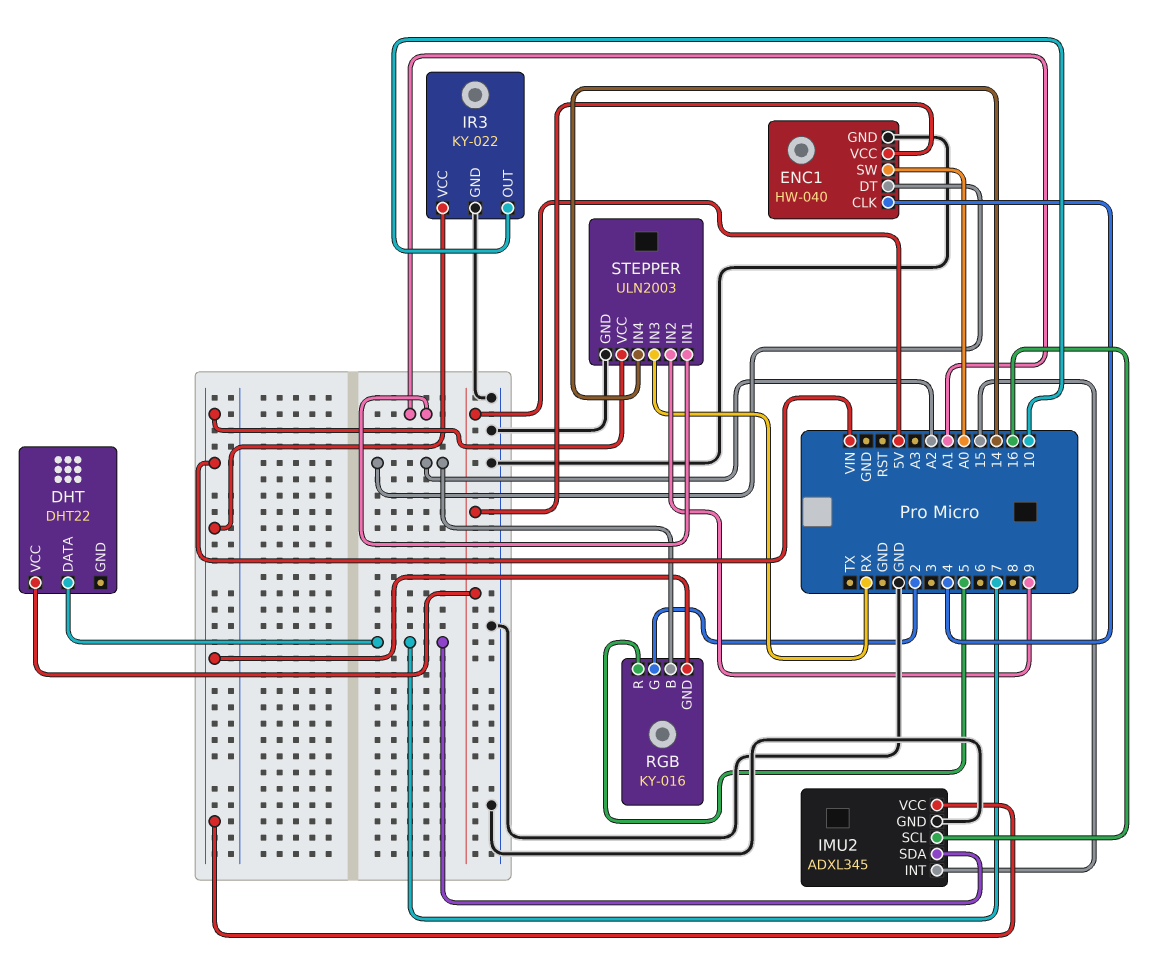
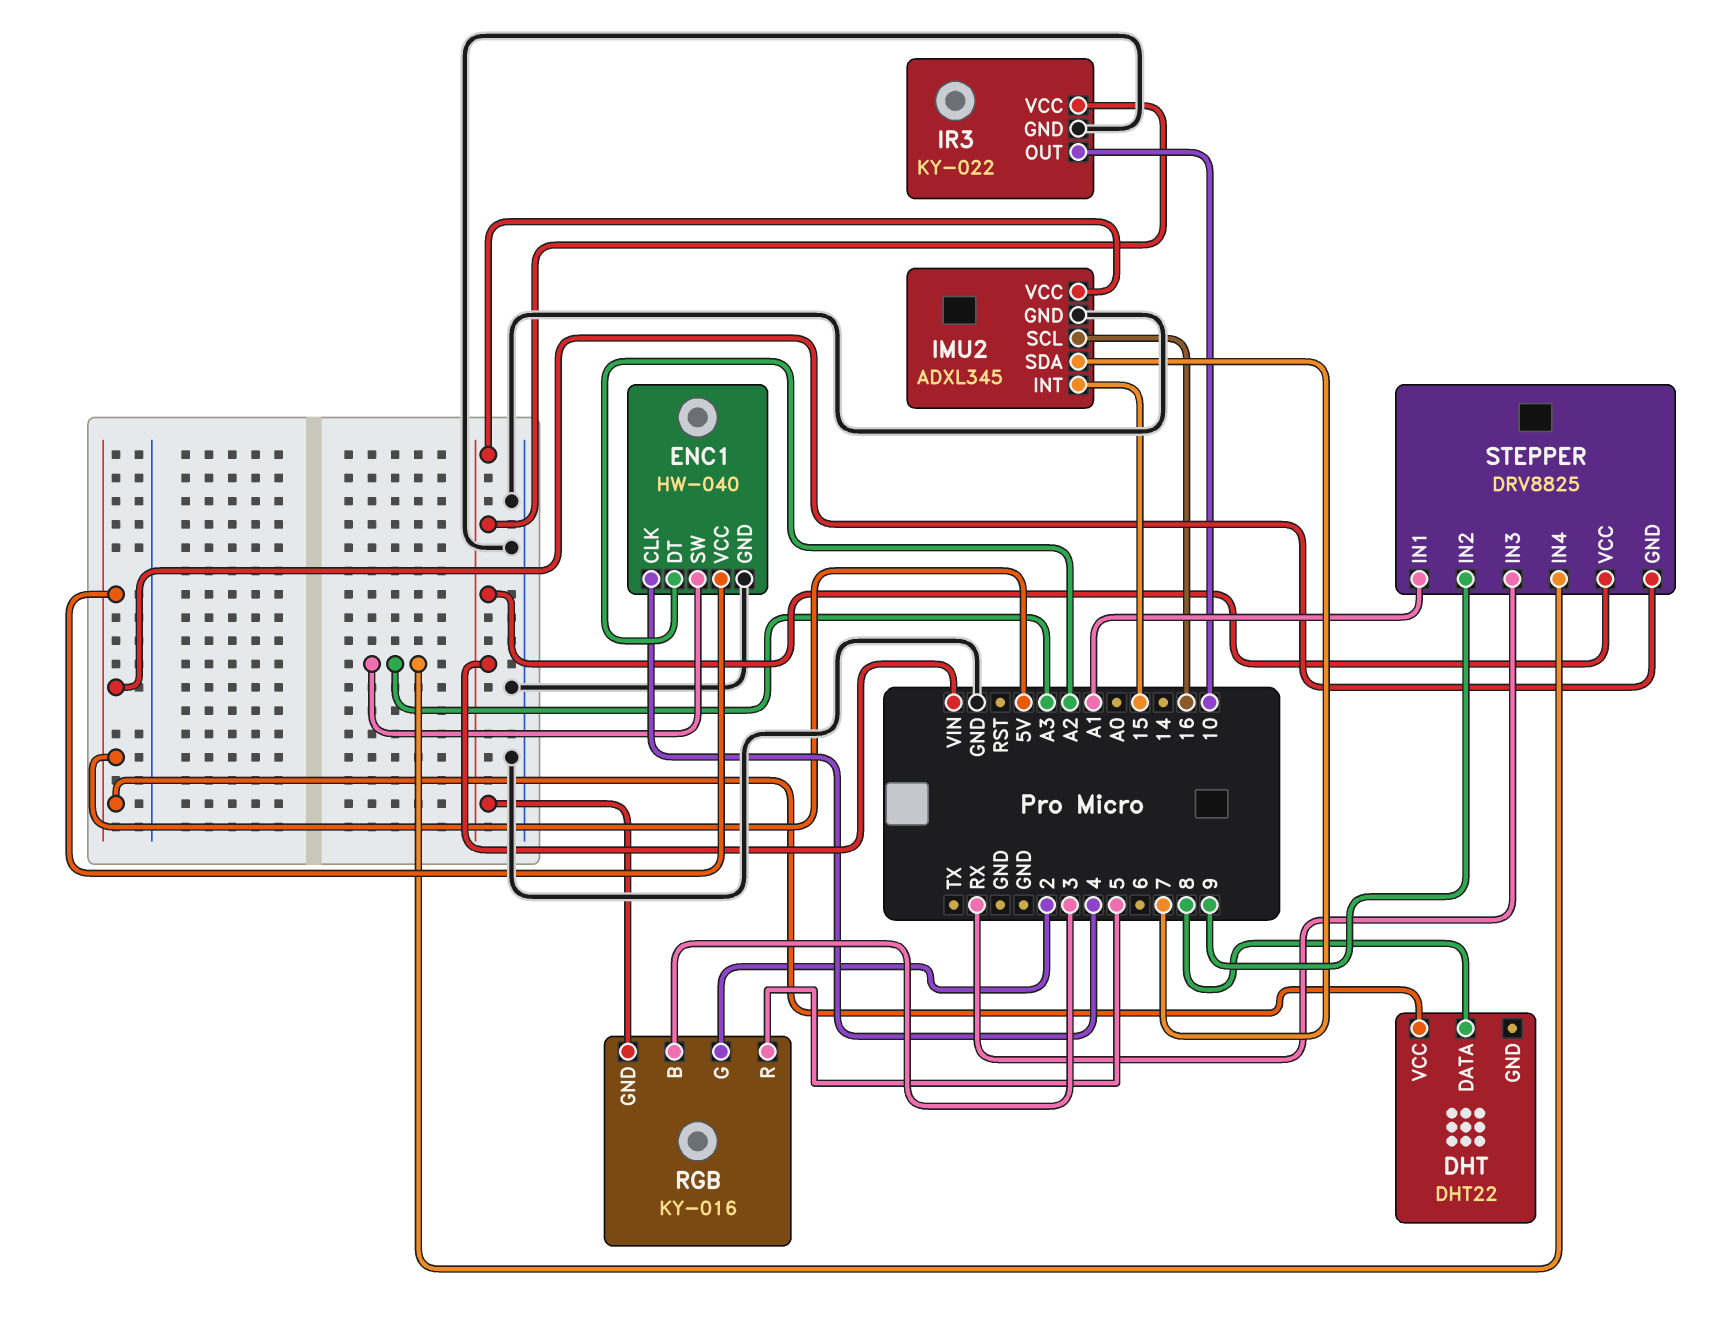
DHT pin DATA: 7 -> 8
ENC1 pin SW: A0 -> A3
RGB pin B: A2 -> 3
STEPPER: ULN2003 -> DRV8825
STEPPER pin GND: GND -> 5V
STEPPER pin IN4: 14 -> A3

